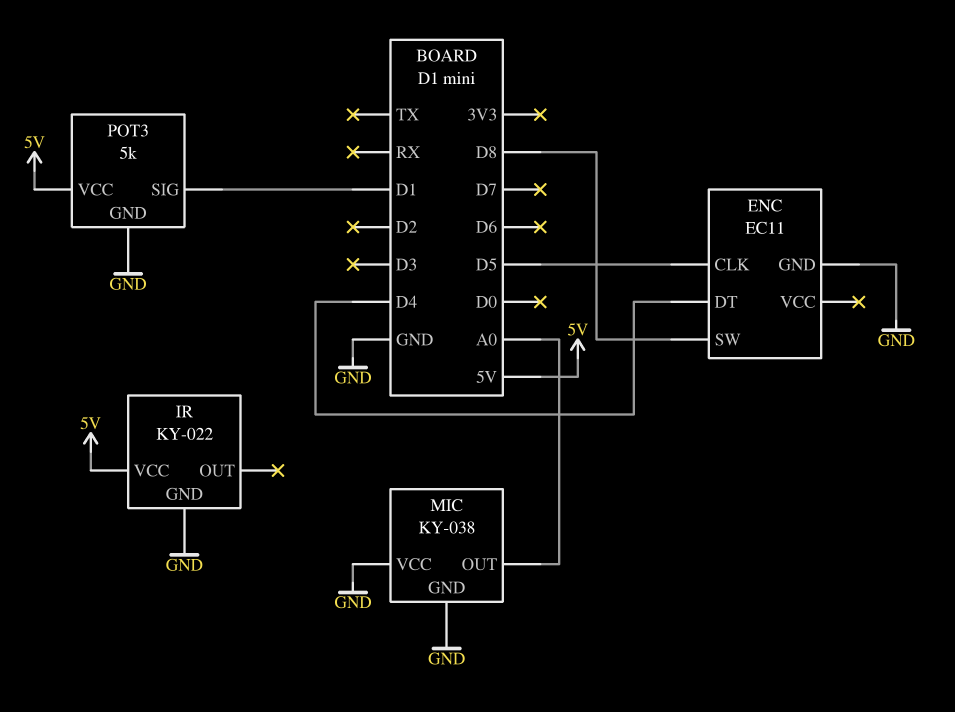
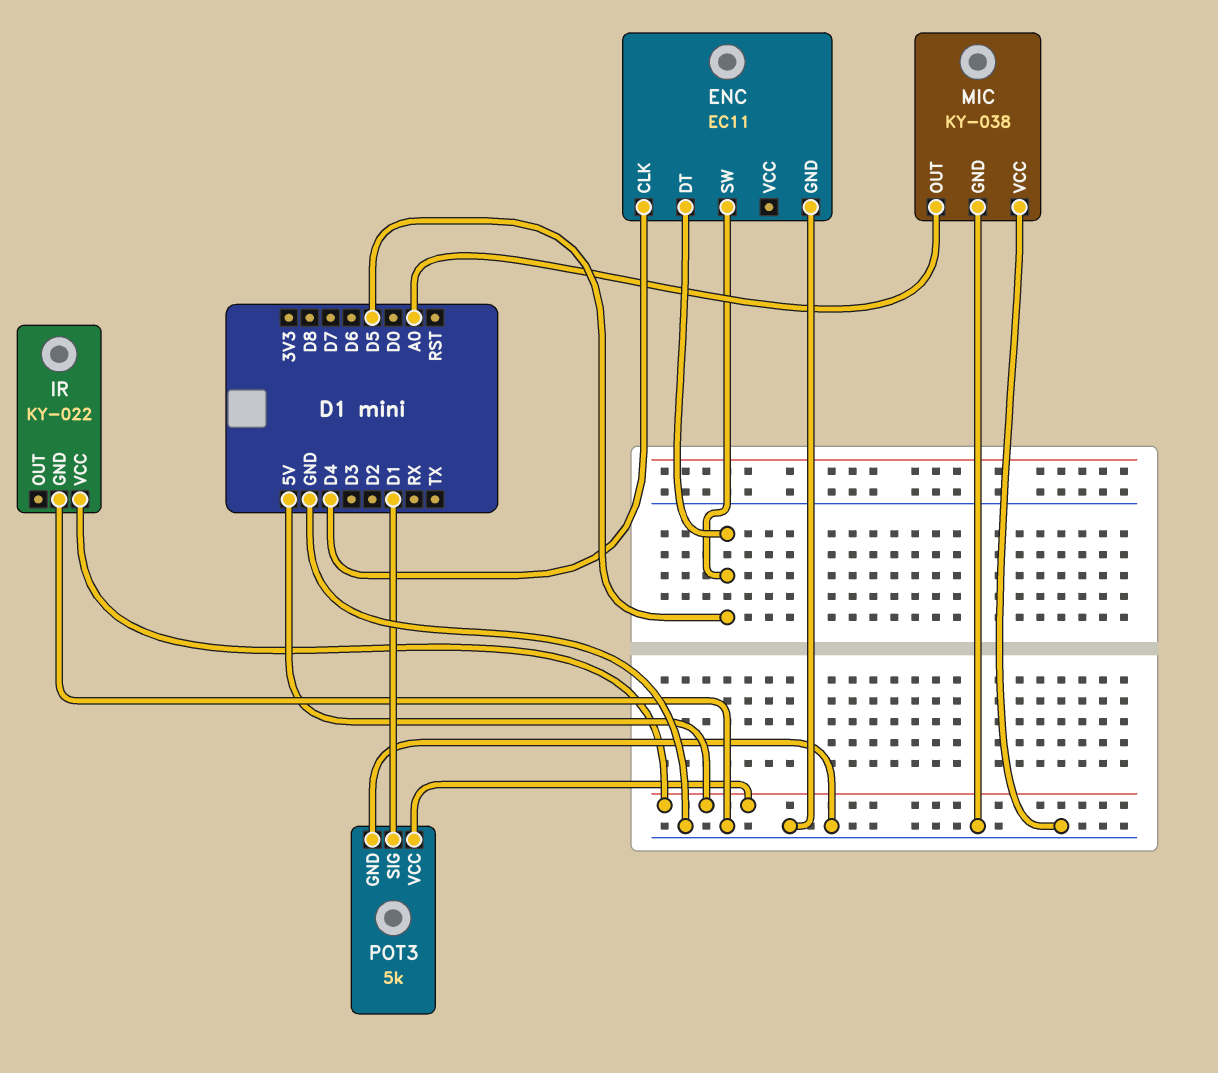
ENC pin CLK: D5 -> D4
ENC pin DT: D4 -> D5
ENC pin SW: D8 -> D5

